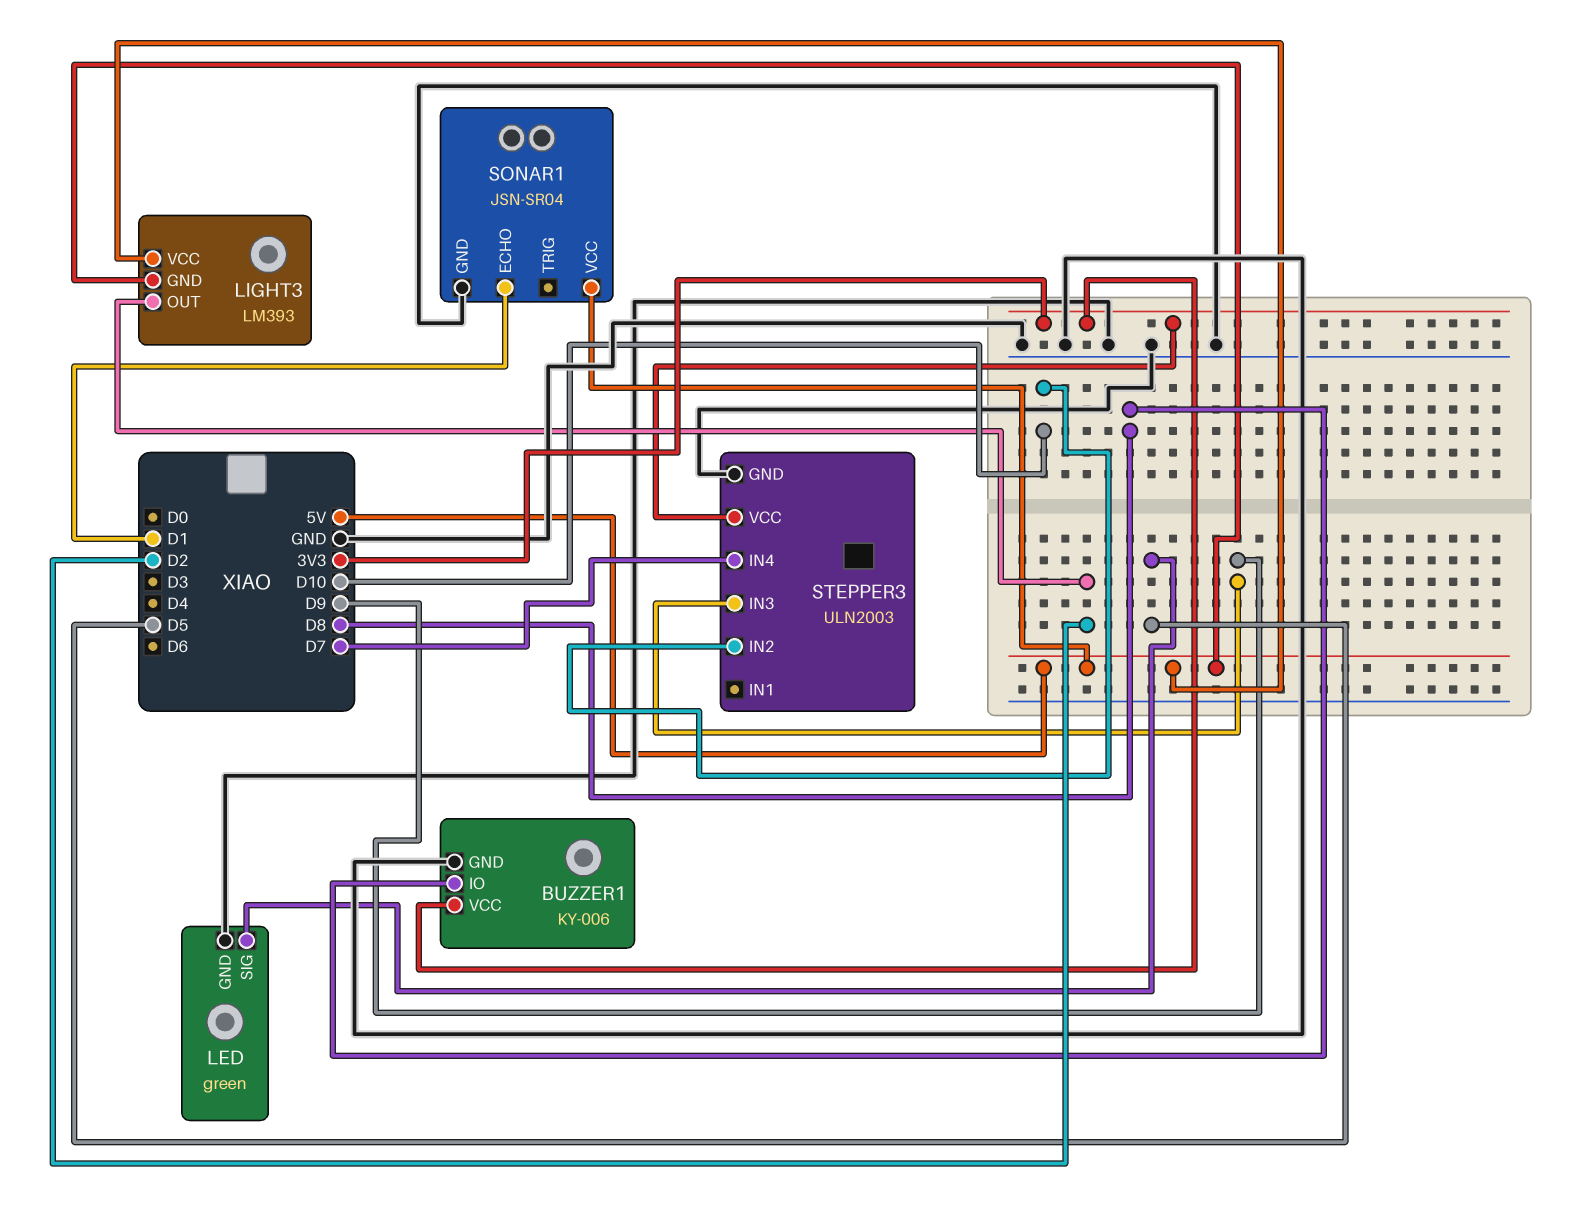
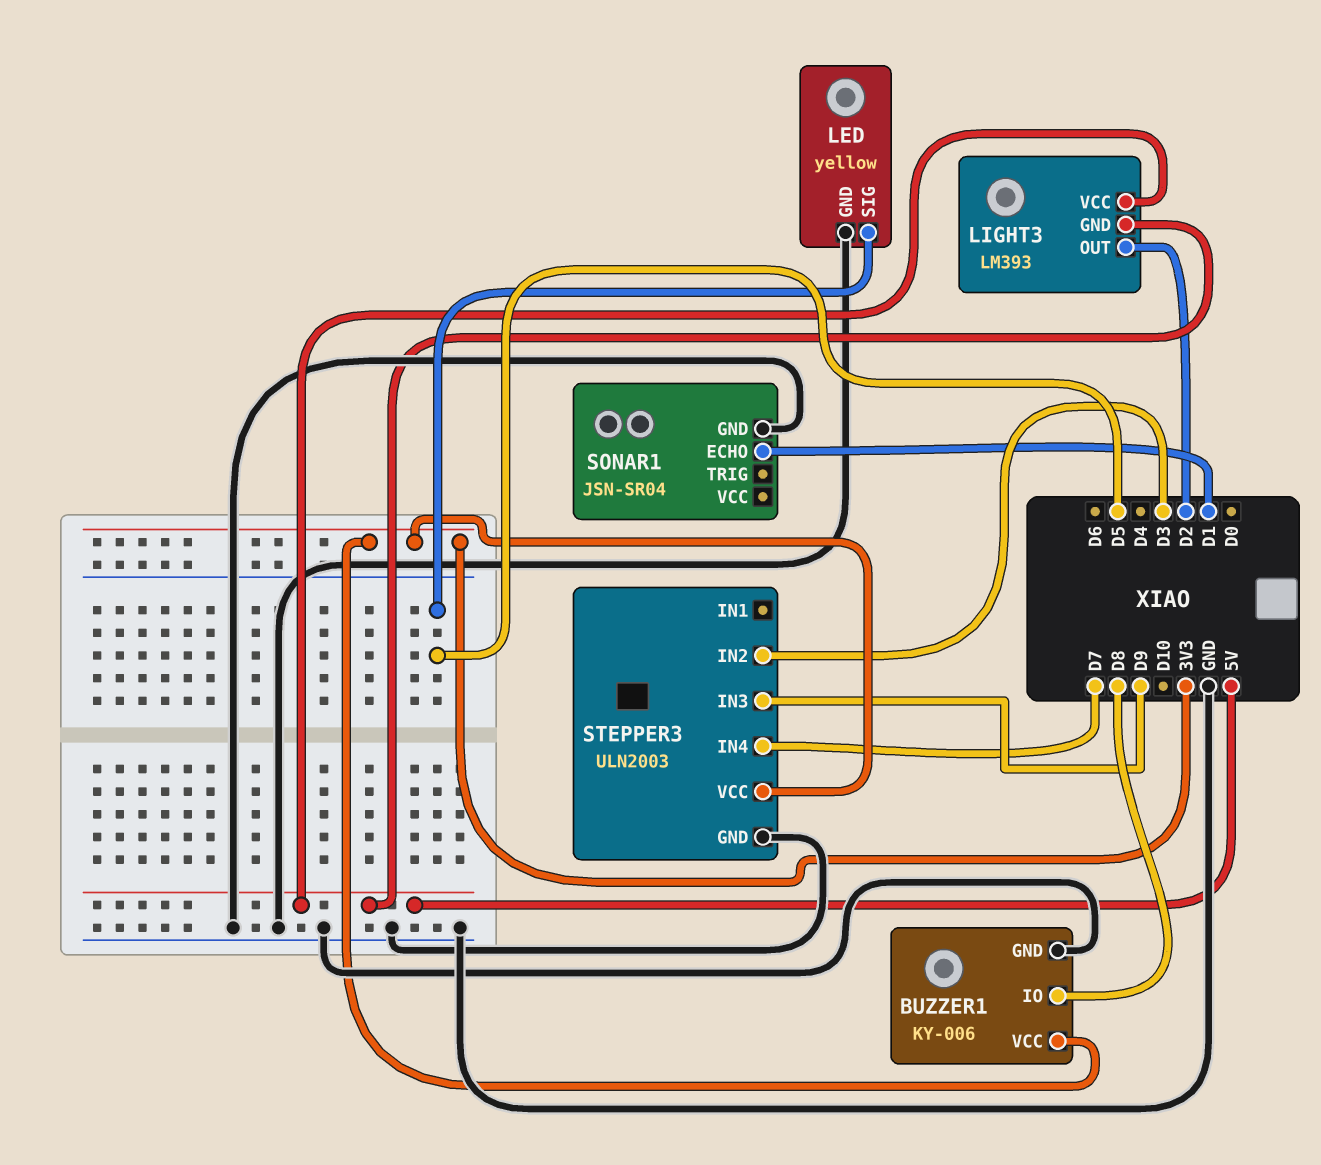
LED: green -> yellow
SONAR1 pin VCC: 5V -> none
STEPPER3 pin IN2: D10 -> D3

